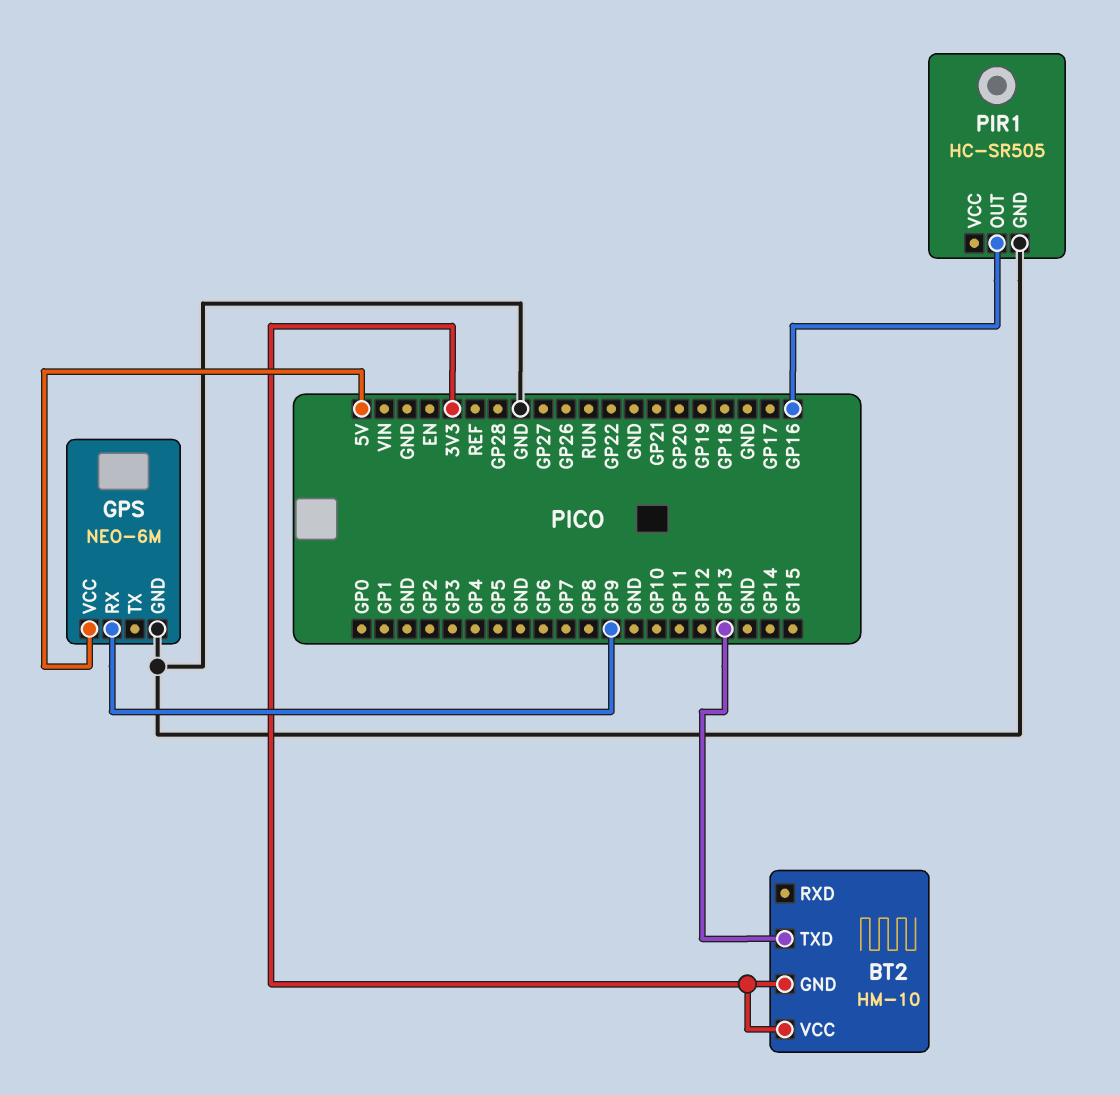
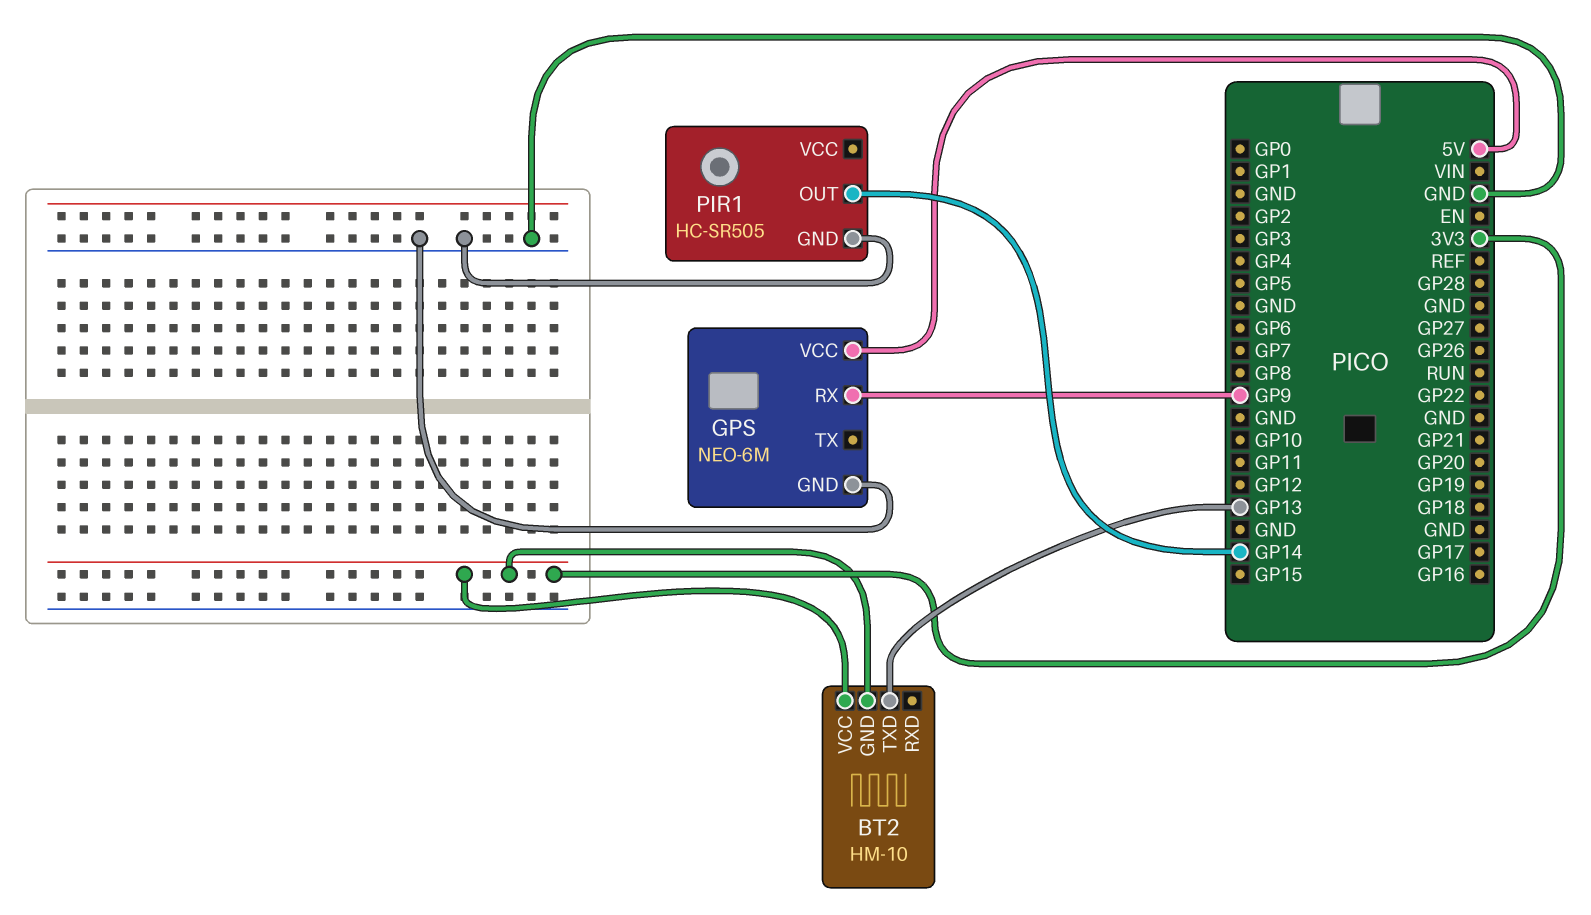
PIR1 pin OUT: GP16 -> GP14

